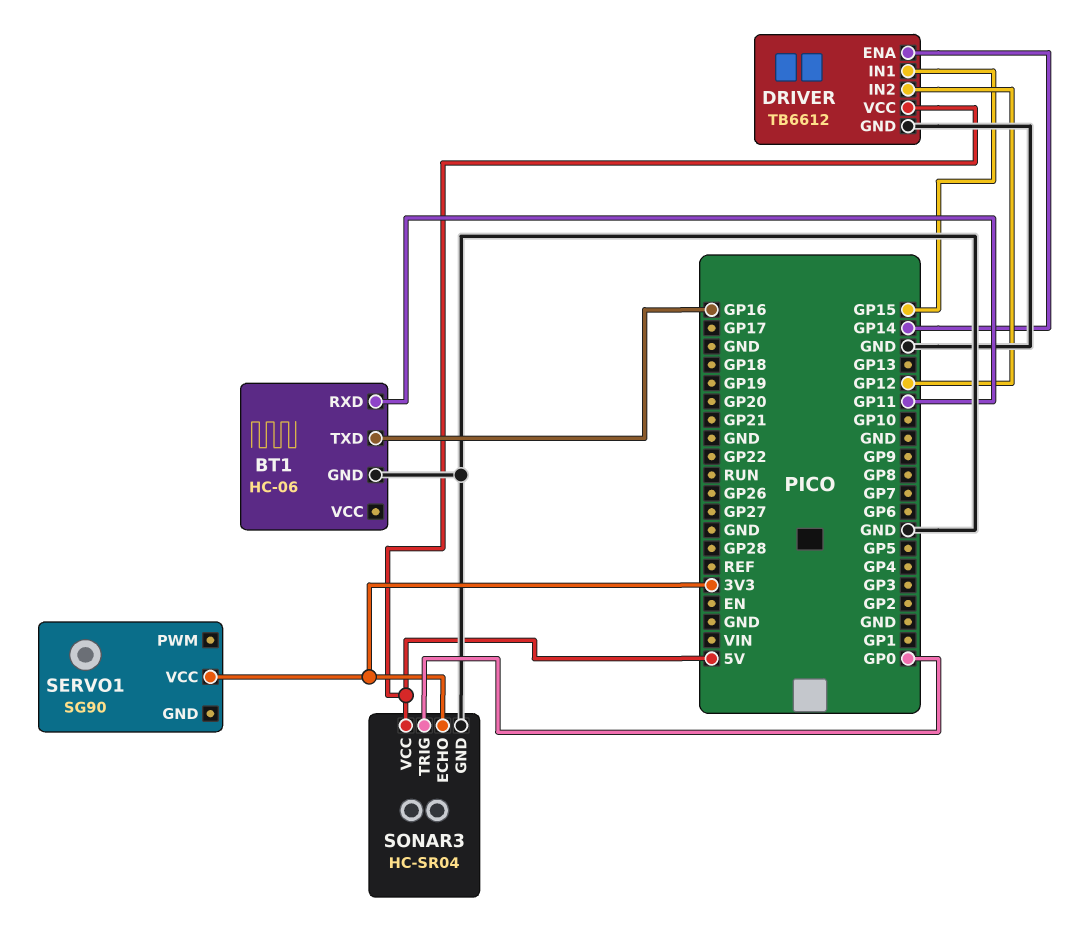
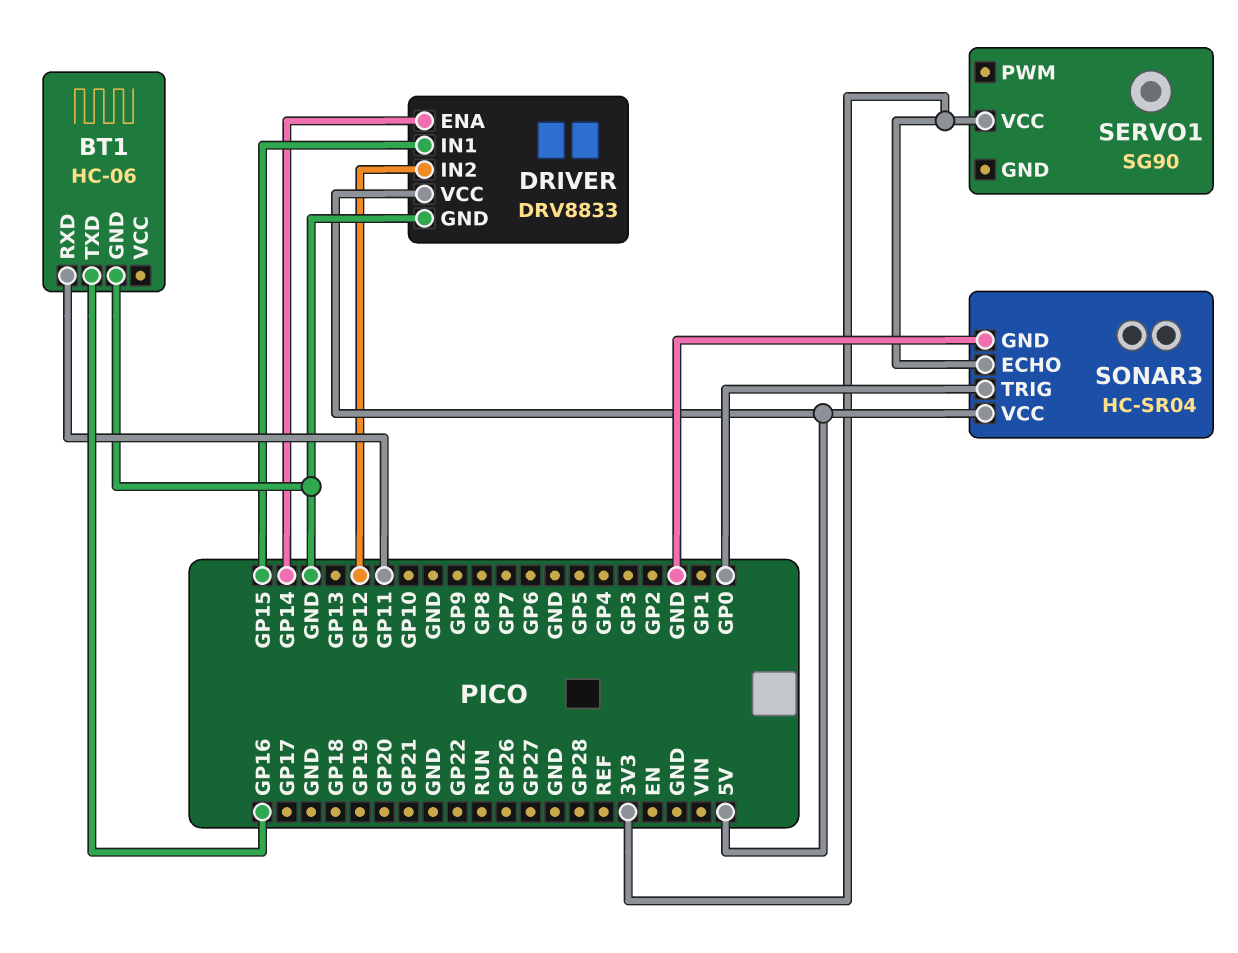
DRIVER: TB6612 -> DRV8833

